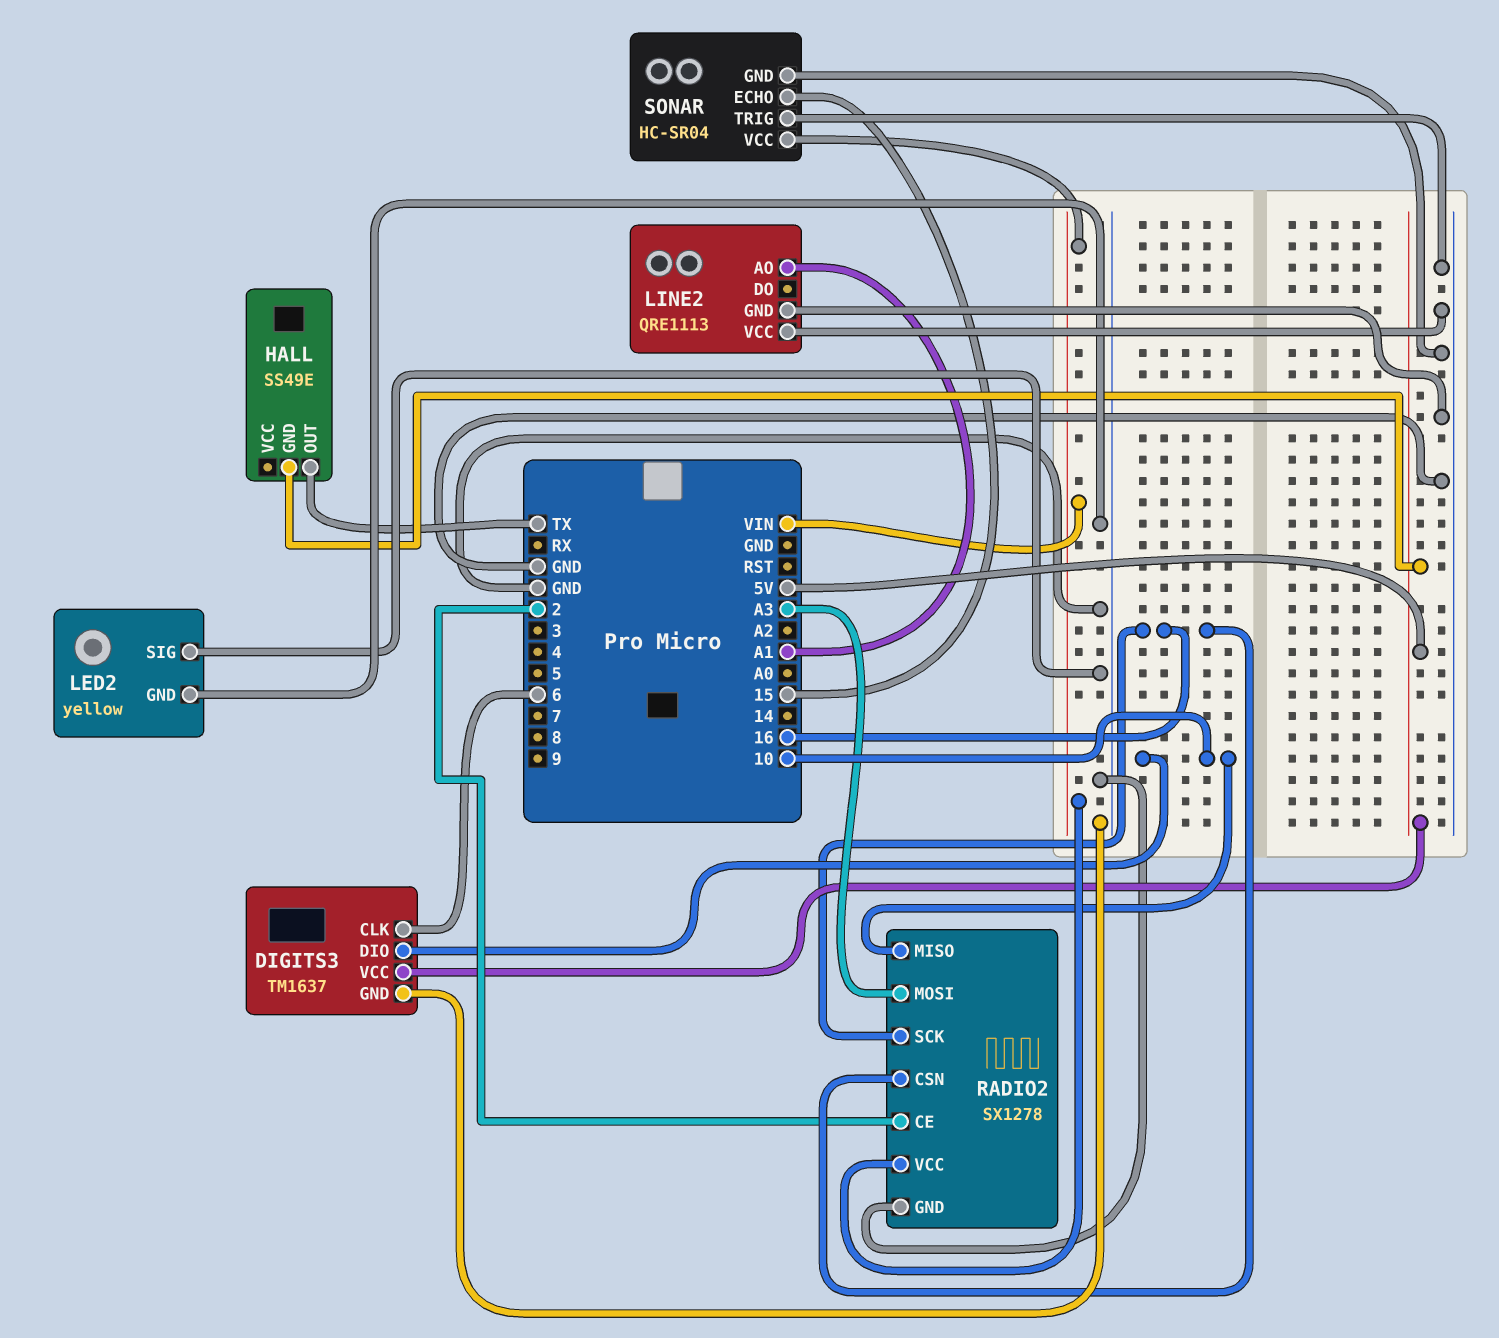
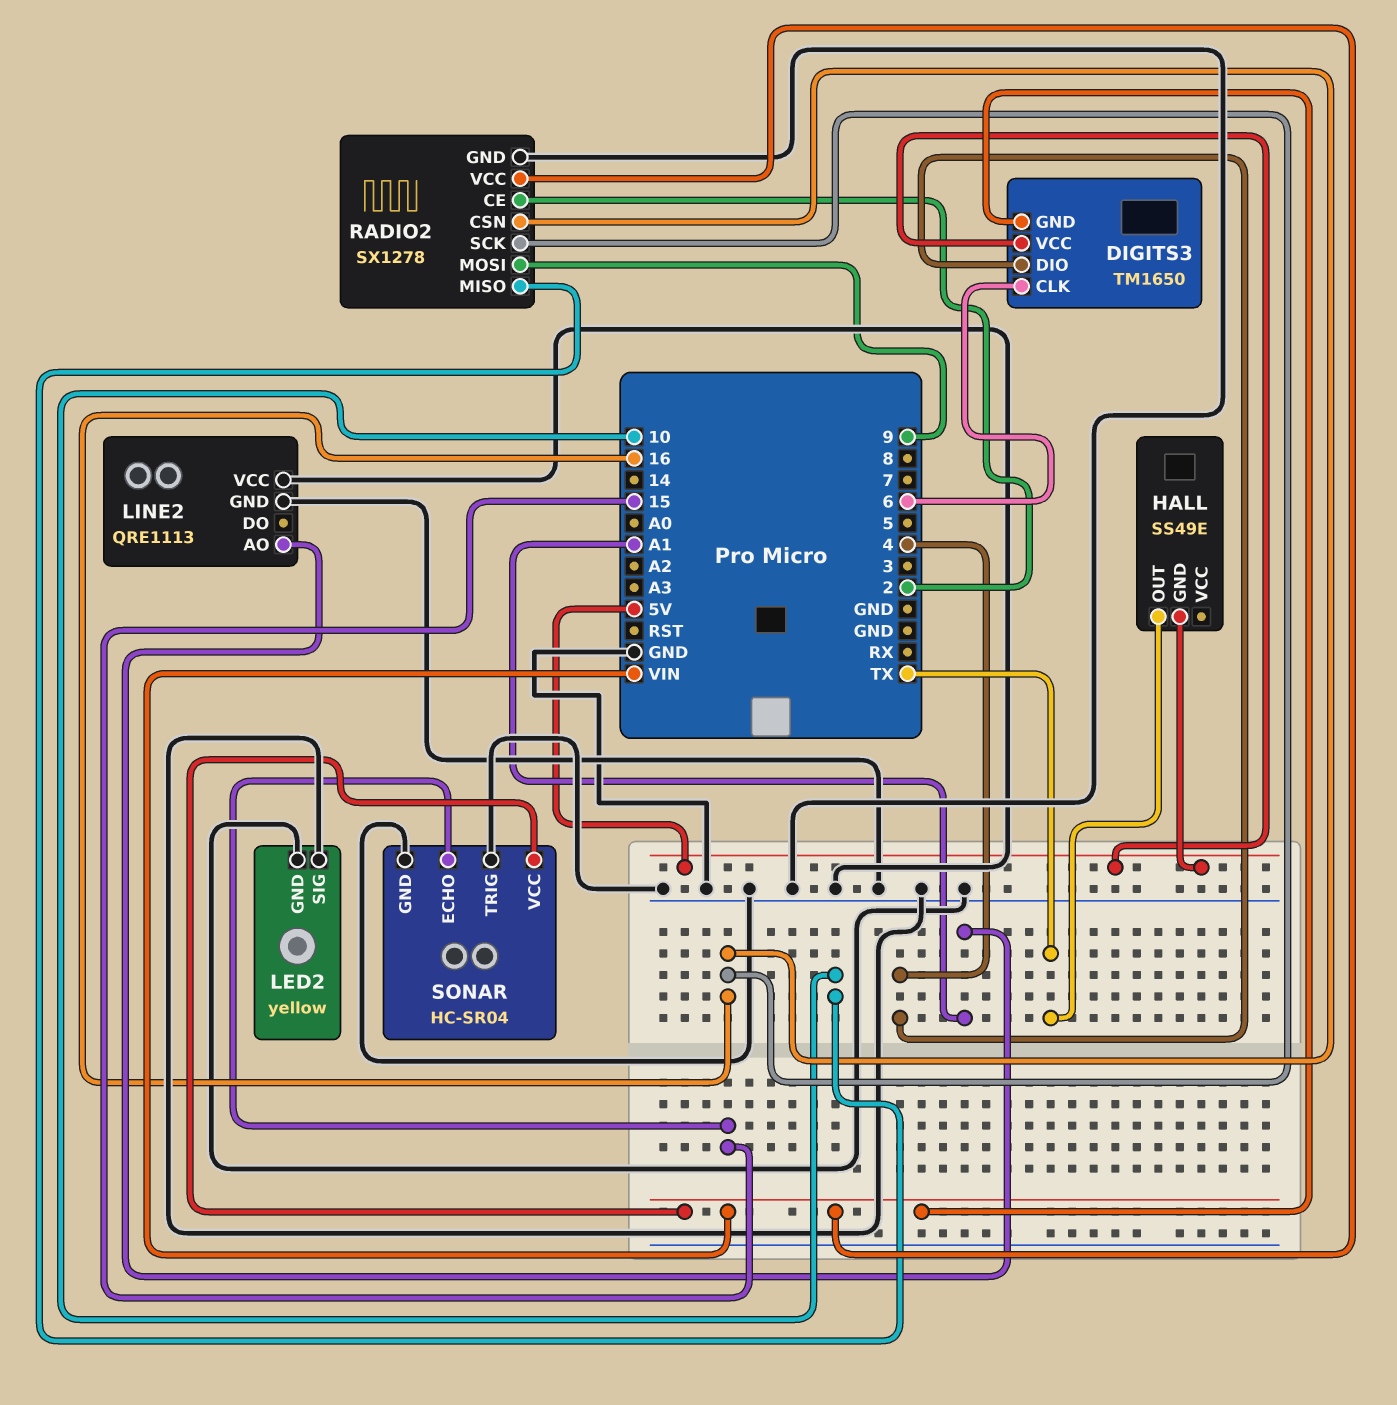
DIGITS3: TM1637 -> TM1650
DIGITS3 pin DIO: 10 -> 4
DIGITS3 pin GND: GND -> VIN
RADIO2 pin MOSI: A3 -> 9

